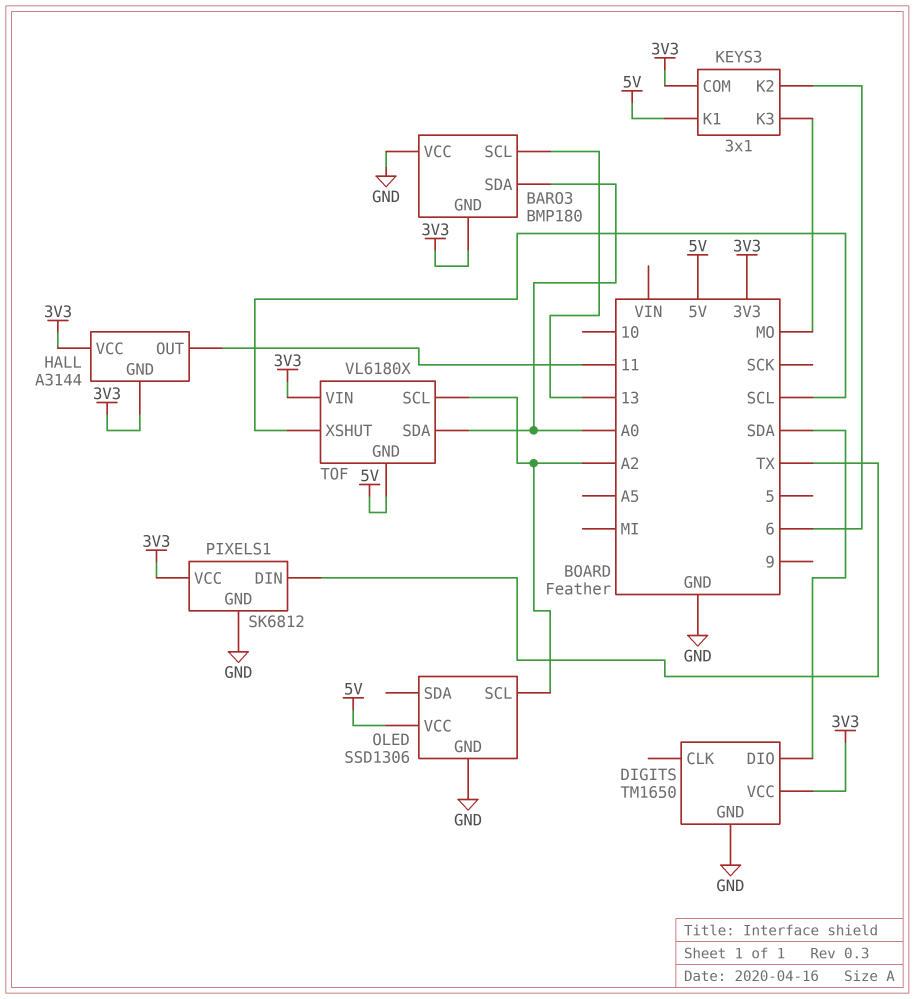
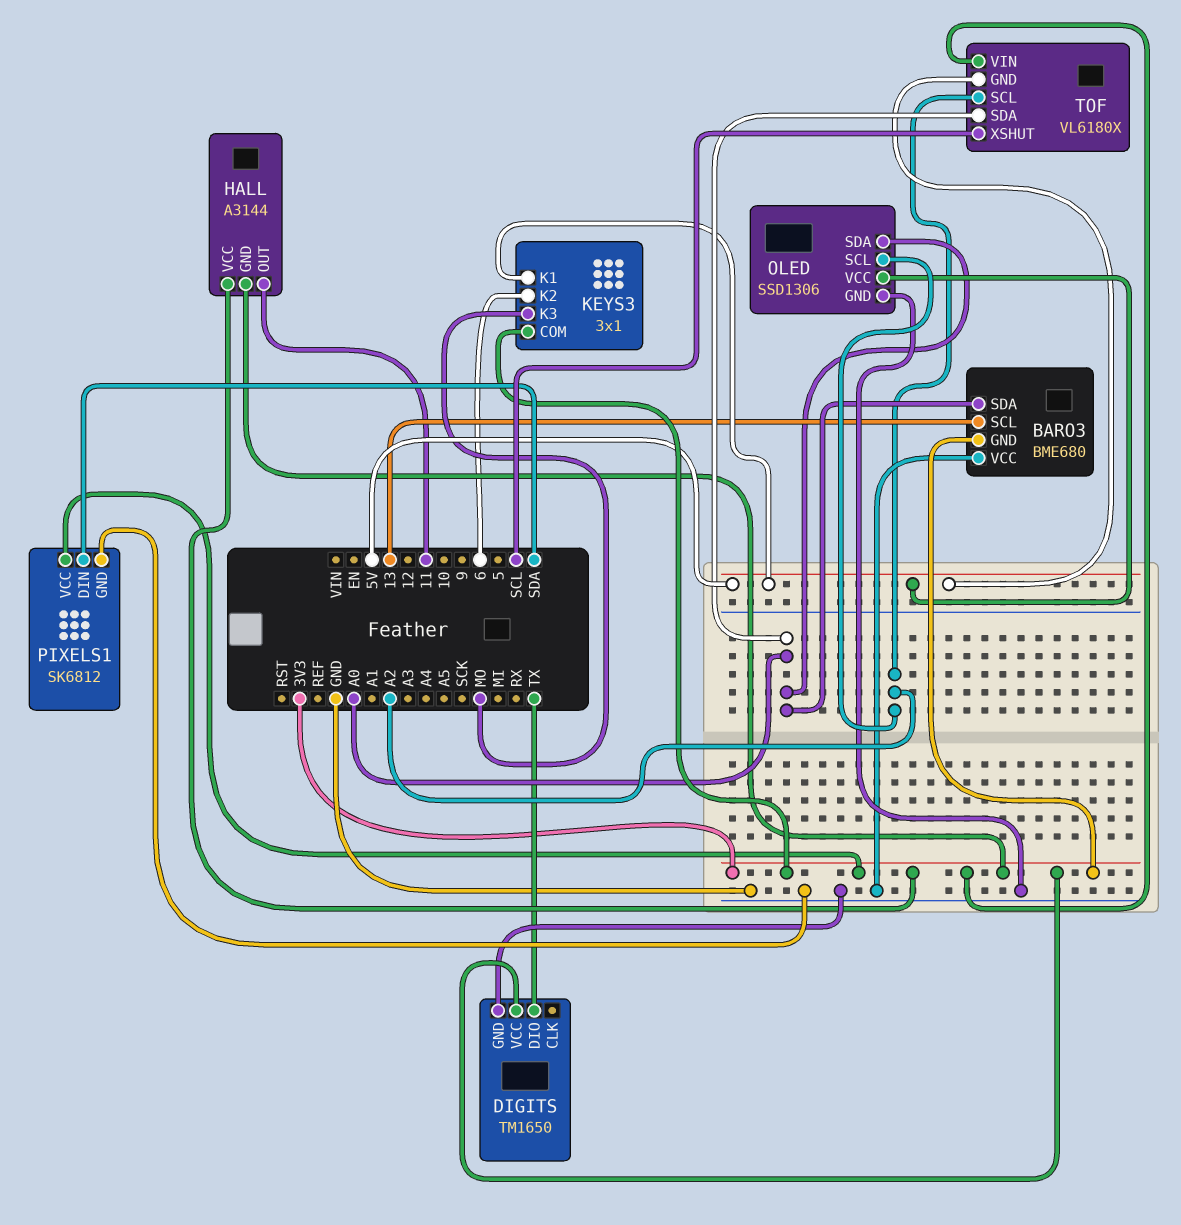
BARO3: BMP180 -> BME680
DIGITS pin DIO: SDA -> TX
OLED pin SDA: none -> A0
PIXELS1 pin DIN: TX -> SDA

